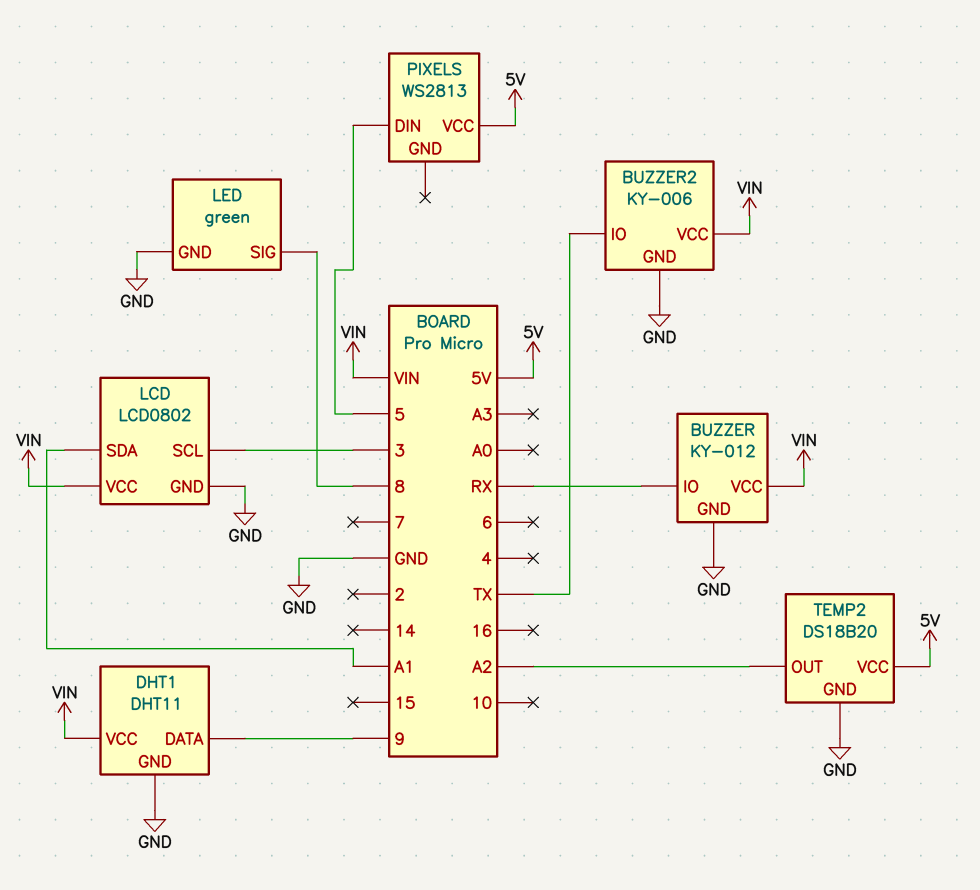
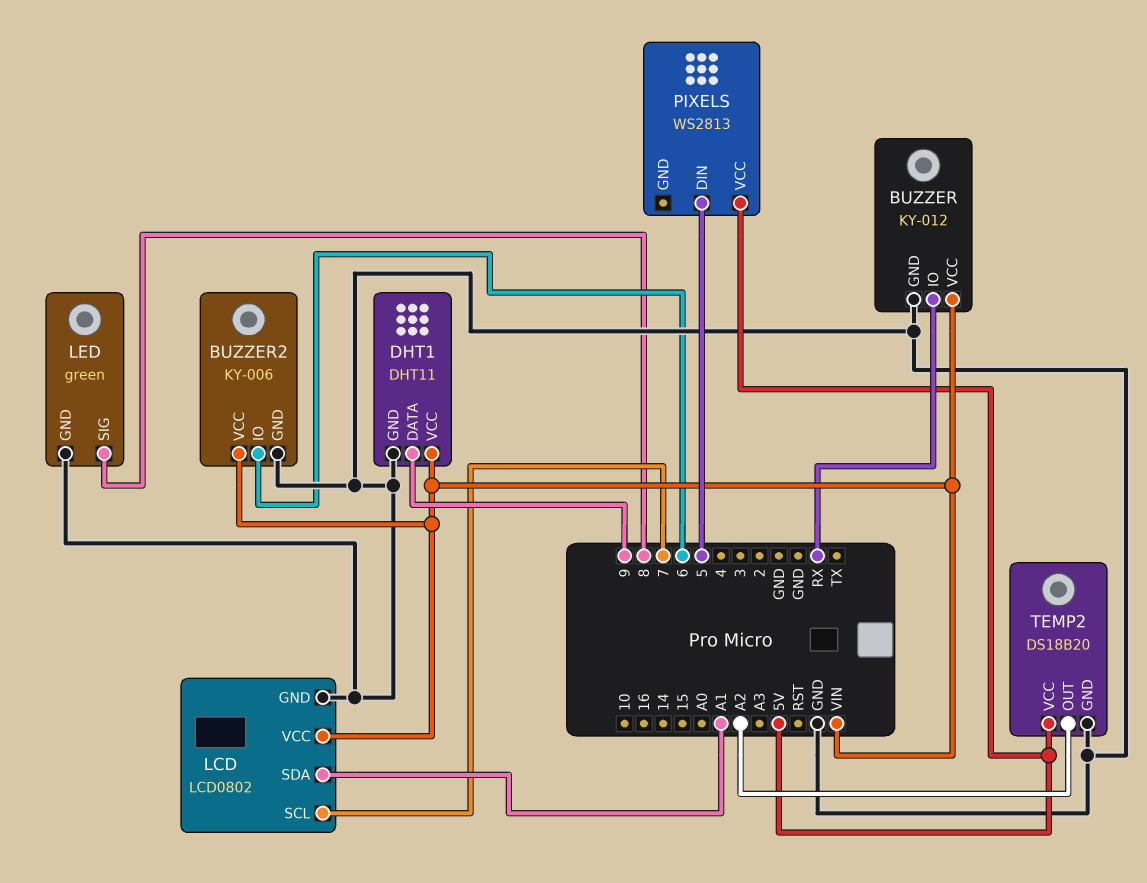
BUZZER2 pin IO: TX -> 6
LCD pin SCL: 3 -> 7

